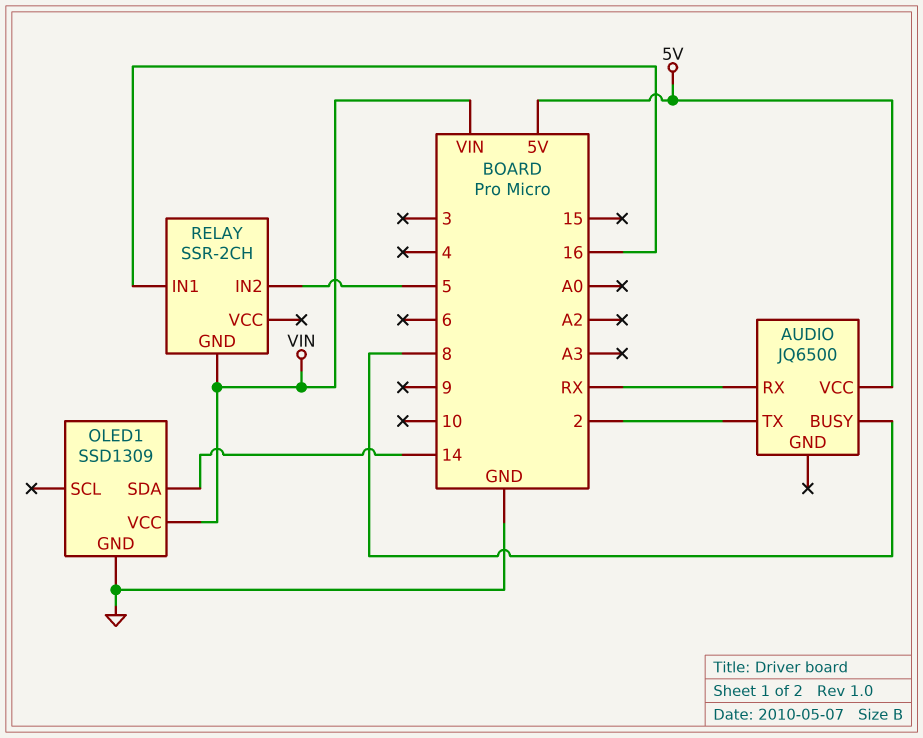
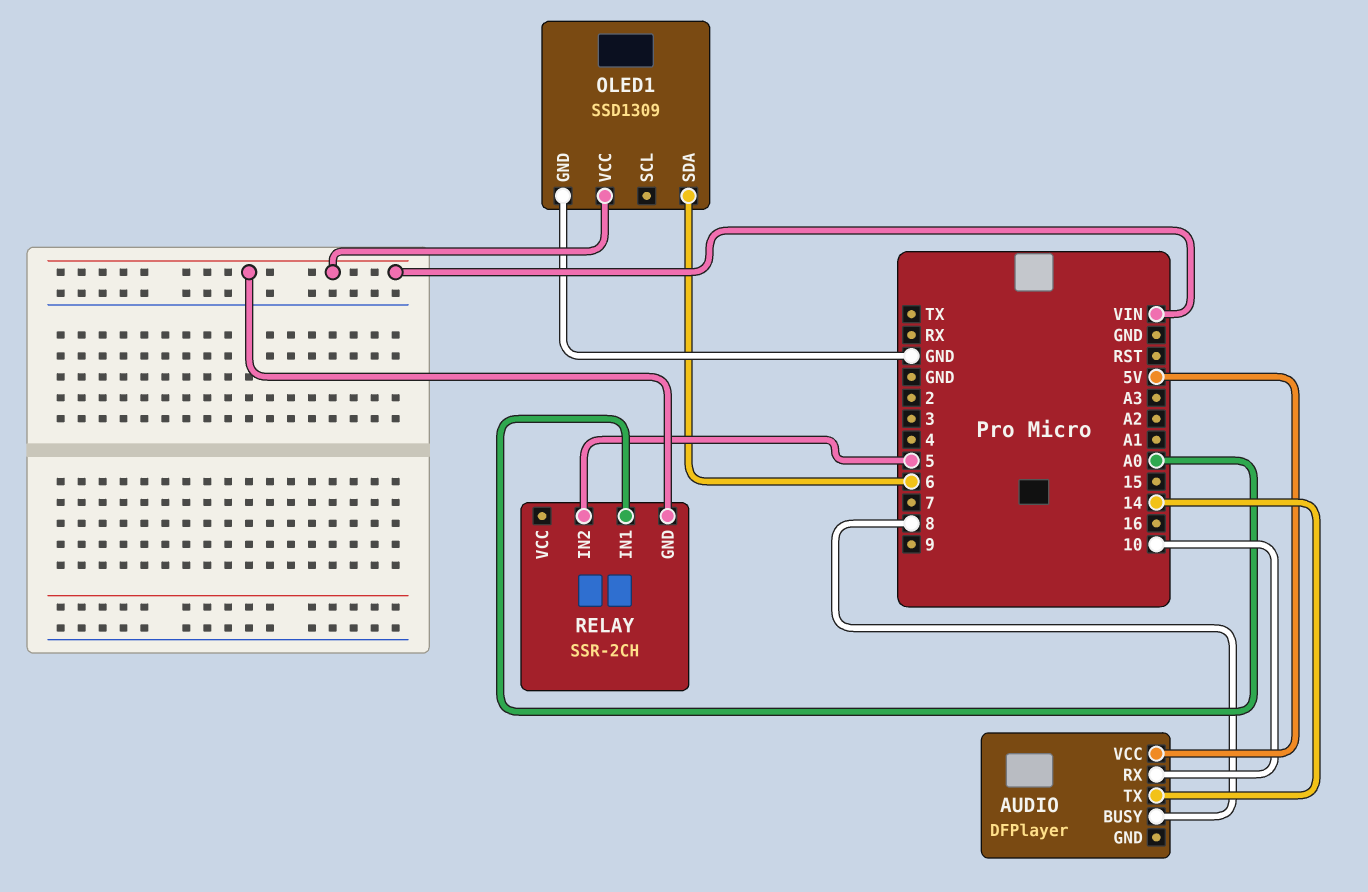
AUDIO: JQ6500 -> DFPlayer
AUDIO pin RX: RX -> 10
AUDIO pin TX: 2 -> 14
OLED1 pin SDA: 14 -> 6
RELAY pin IN1: 16 -> A0

